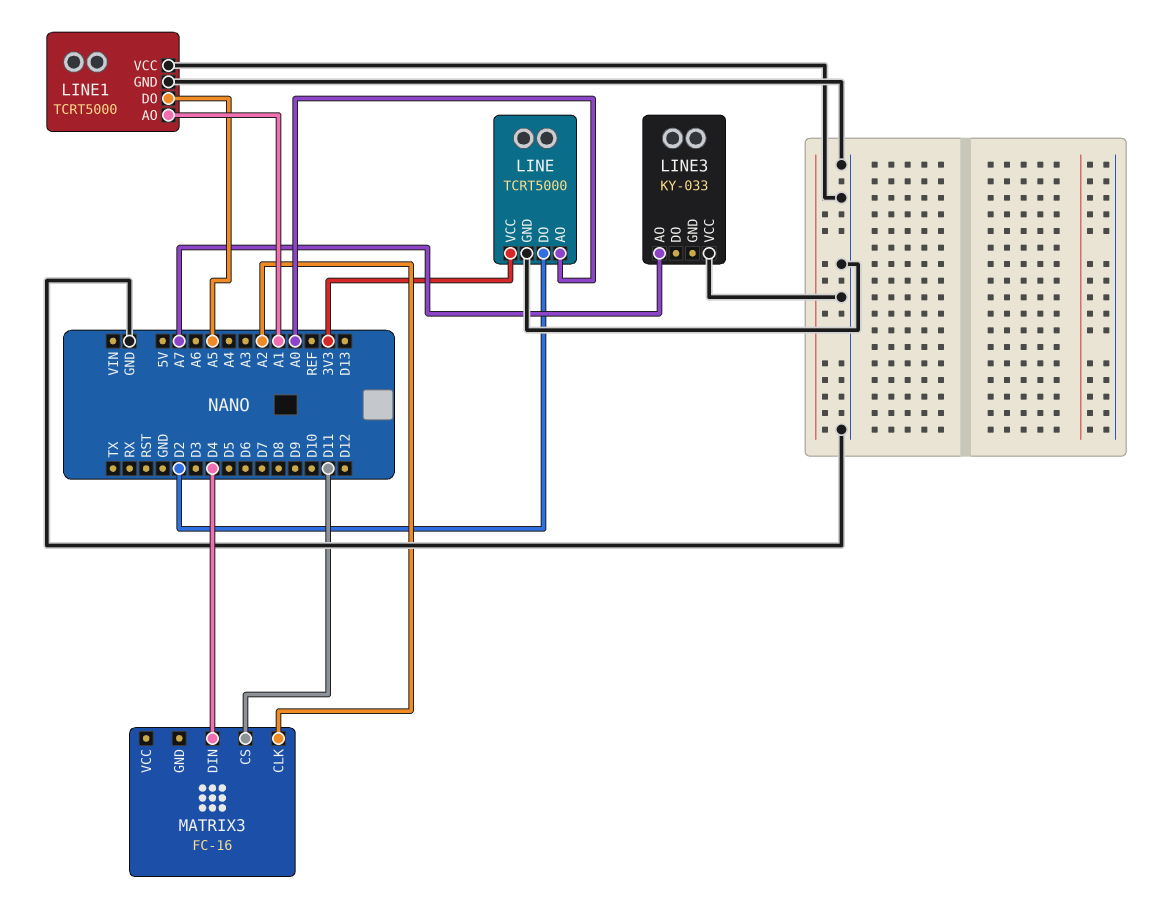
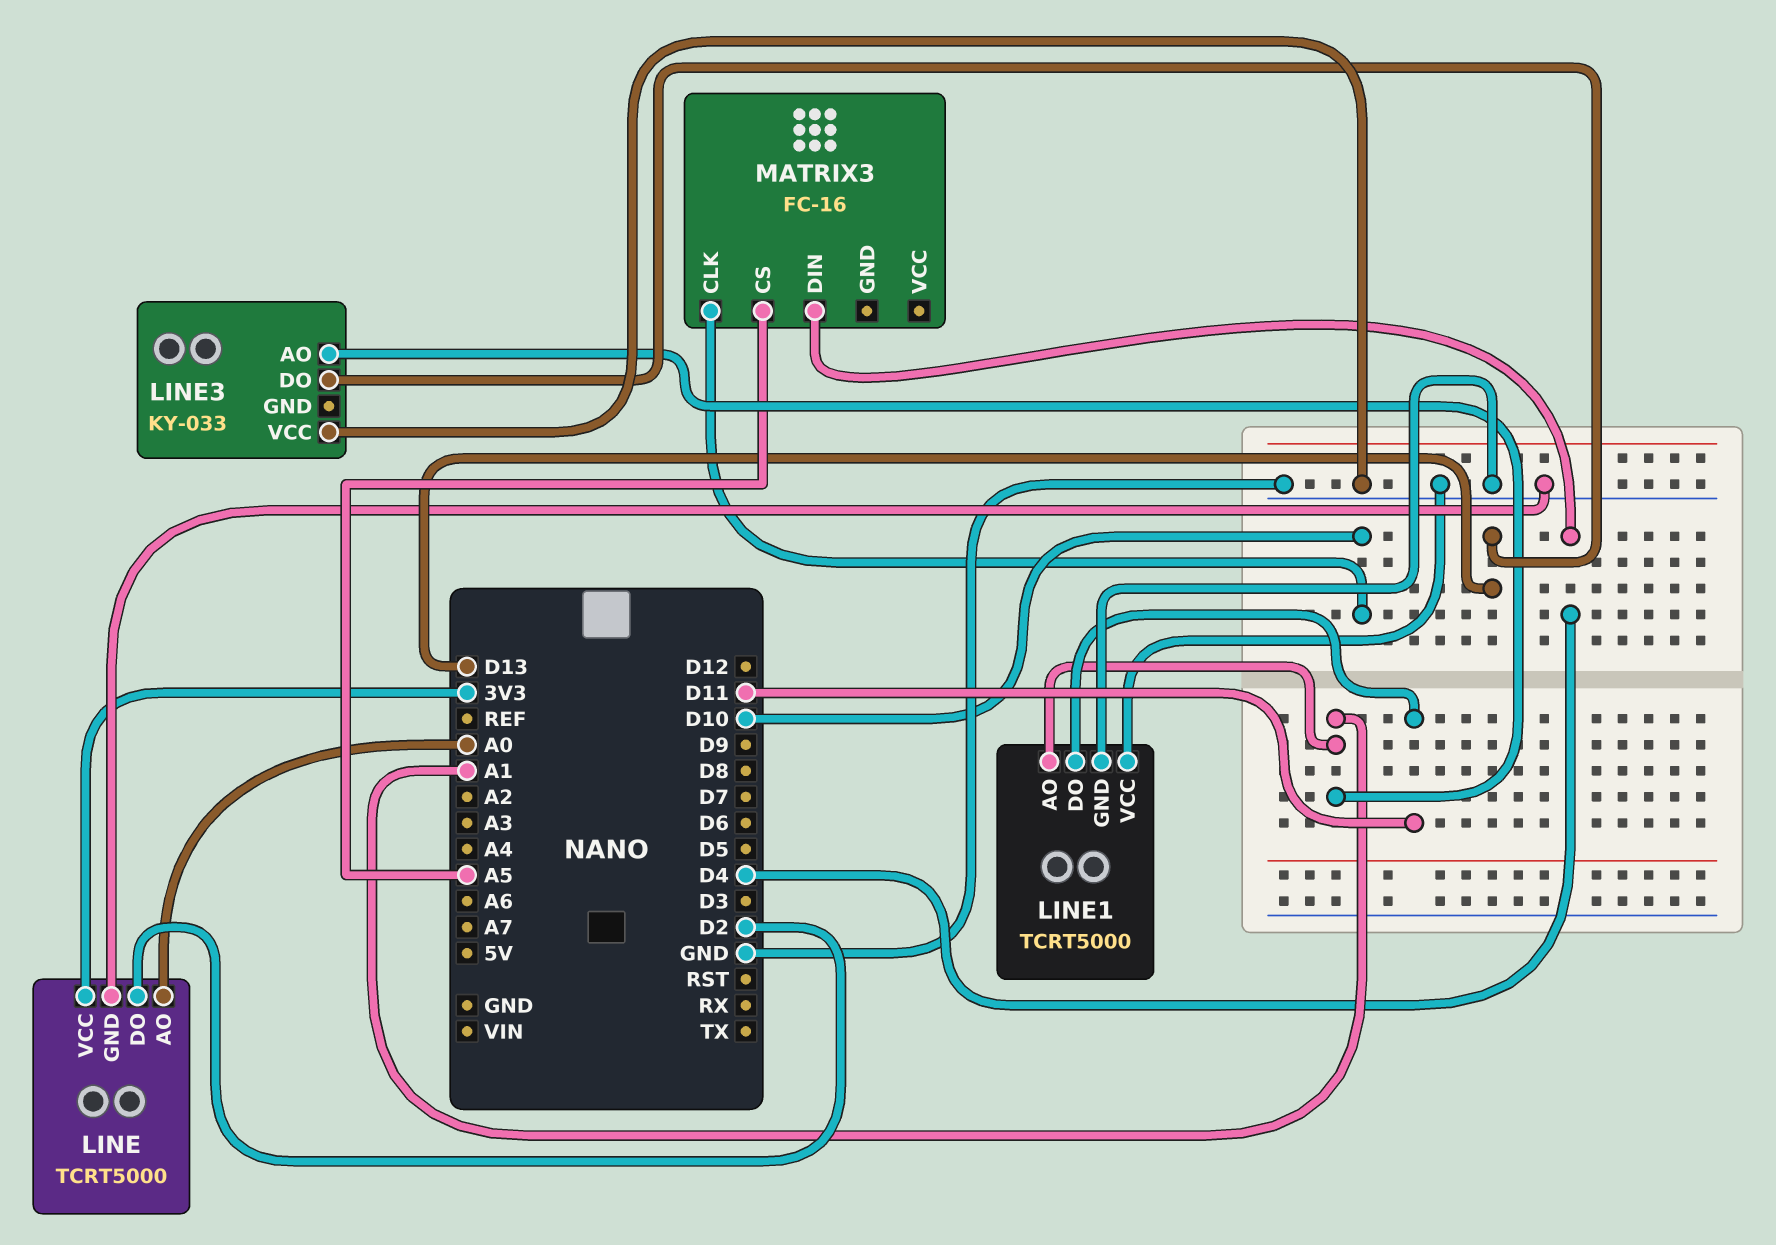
LINE1 pin DO: A5 -> D11
LINE3 pin AO: A7 -> A1
LINE3 pin DO: none -> D13
MATRIX3 pin CLK: A2 -> D10
MATRIX3 pin CS: D11 -> A5

